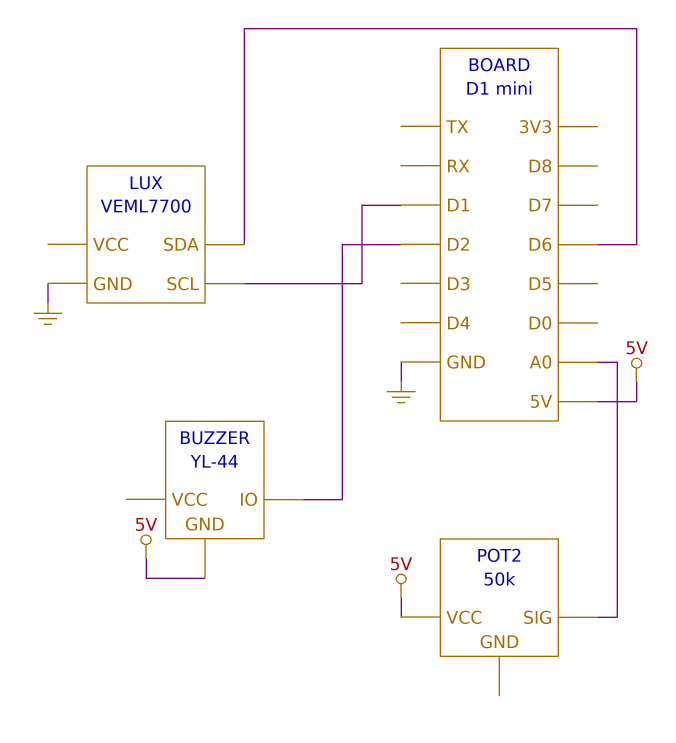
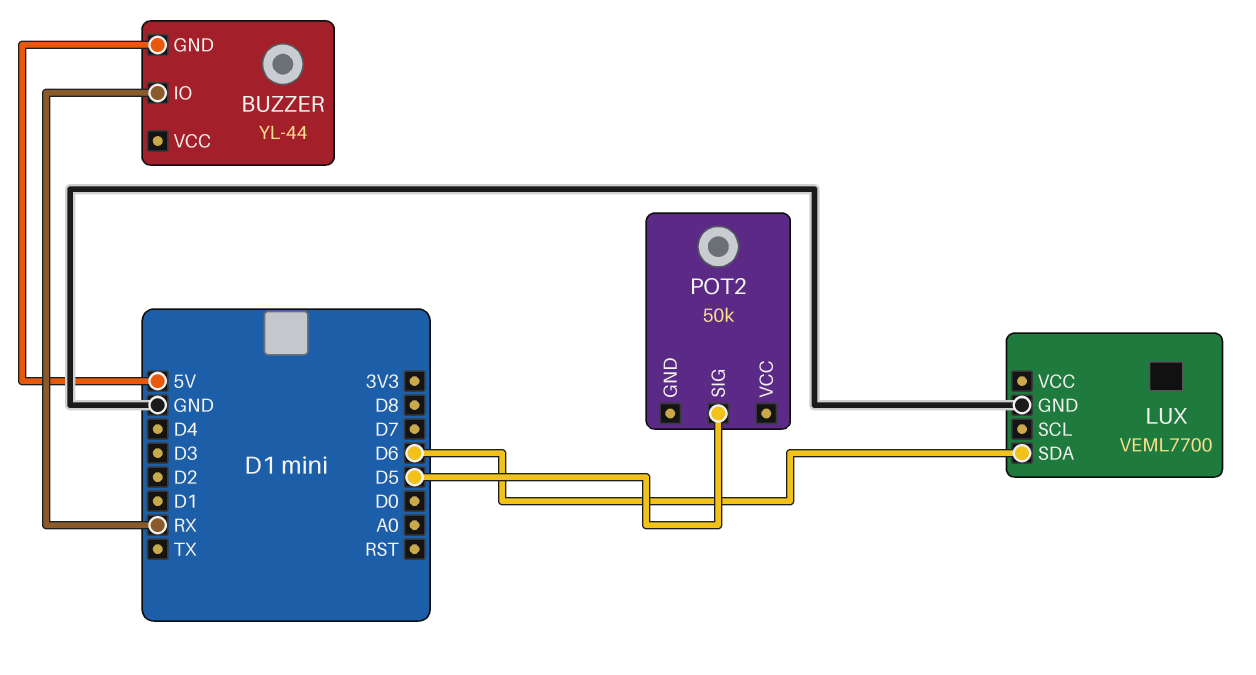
BUZZER pin IO: D2 -> RX
LUX pin SCL: D1 -> none
POT2 pin SIG: A0 -> D5
POT2 pin VCC: 5V -> none

